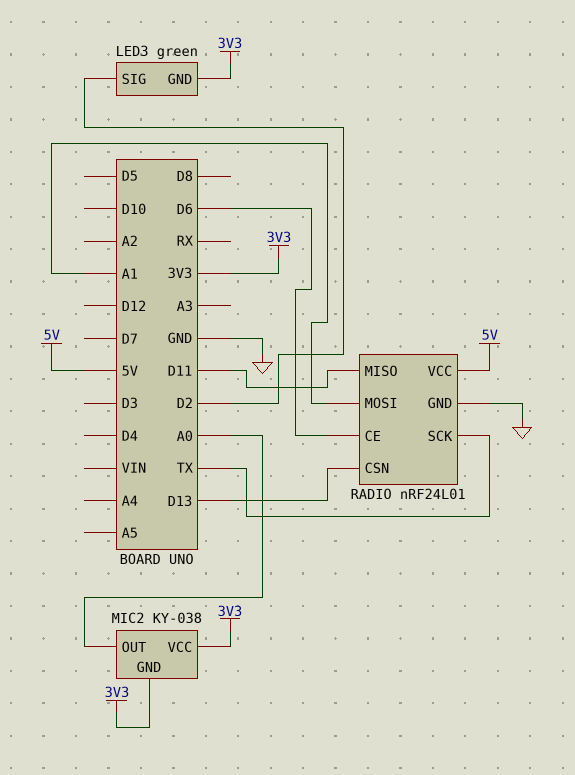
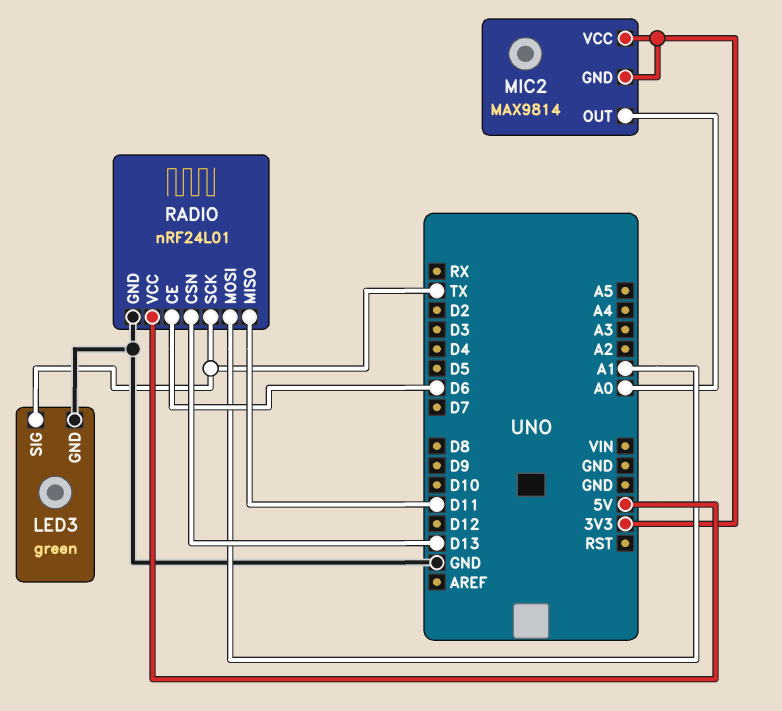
LED3 pin GND: 3V3 -> GND
LED3 pin SIG: D2 -> TX
MIC2: KY-038 -> MAX9814

